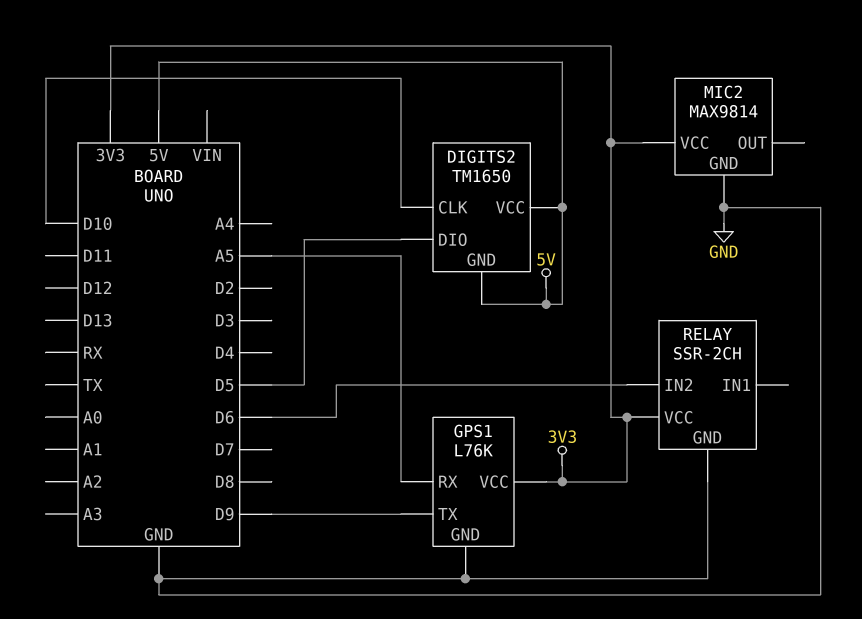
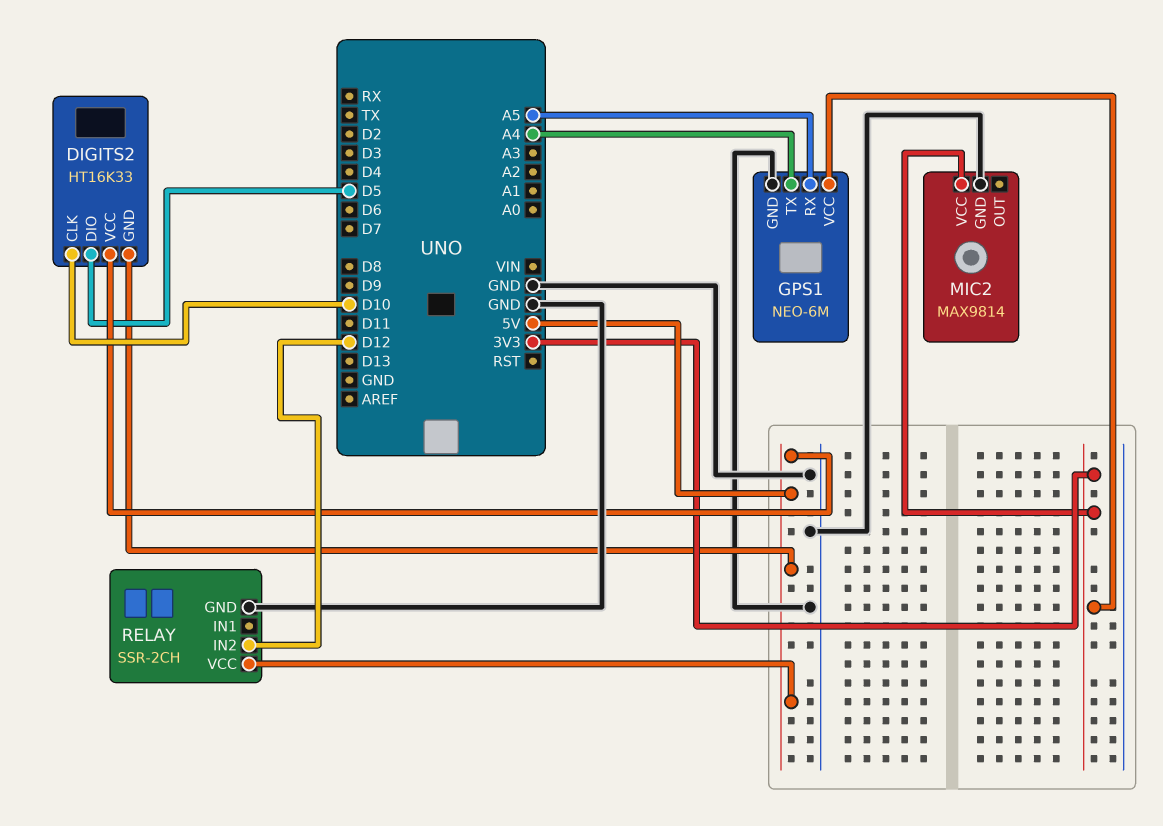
DIGITS2: TM1650 -> HT16K33
GPS1: L76K -> NEO-6M
GPS1 pin TX: D9 -> A4
RELAY pin IN2: D6 -> D12
RELAY pin VCC: 3V3 -> 5V

